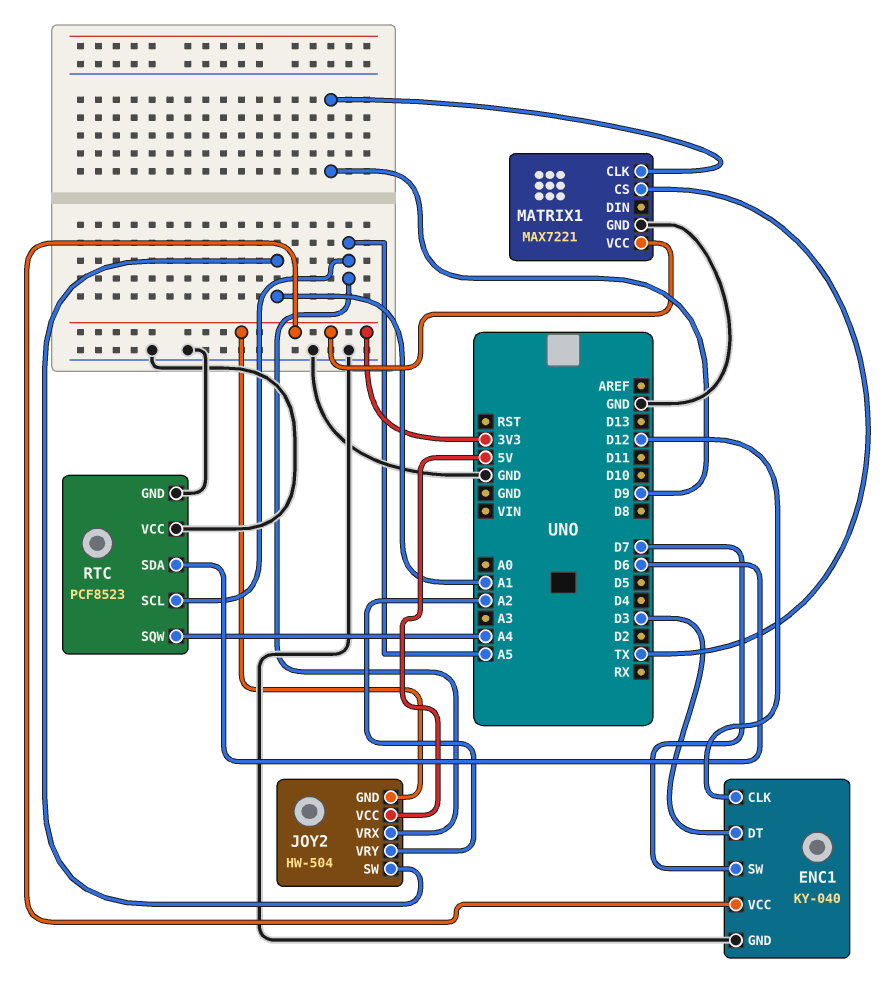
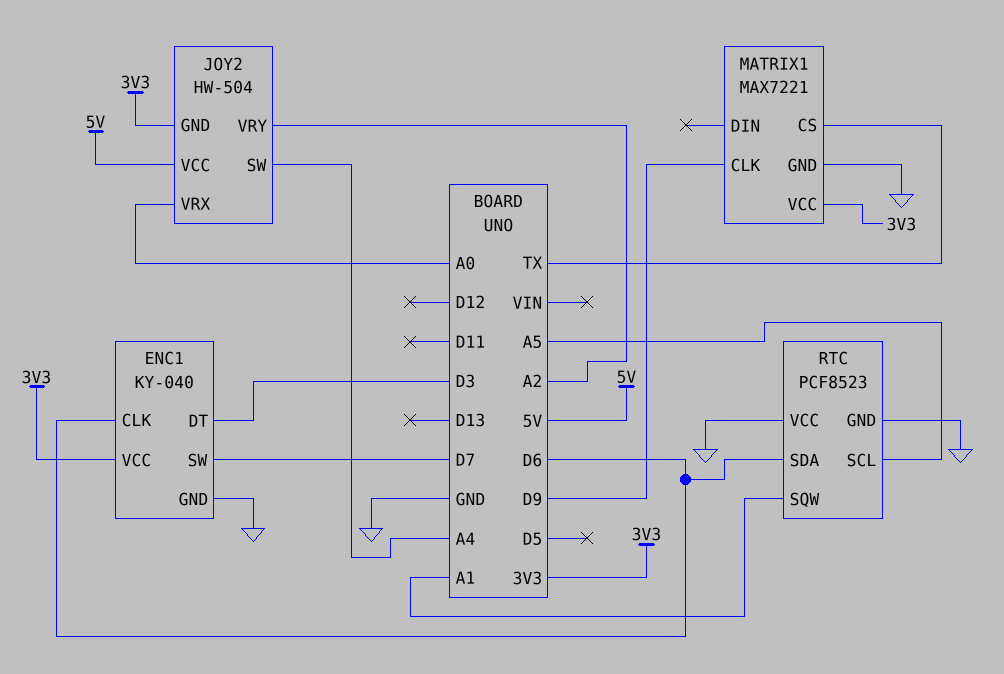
ENC1 pin CLK: D12 -> D6
JOY2 pin SW: A1 -> A4
JOY2 pin VRX: A5 -> A0
RTC pin SQW: A4 -> A1

